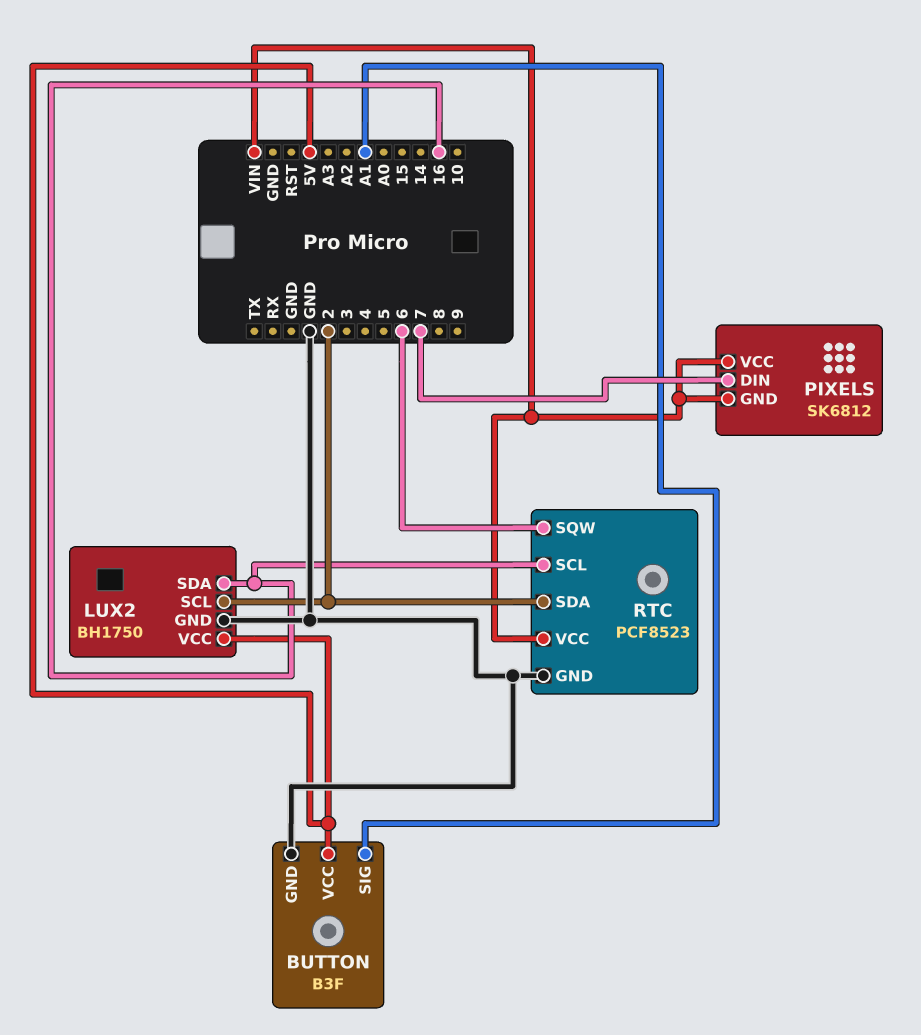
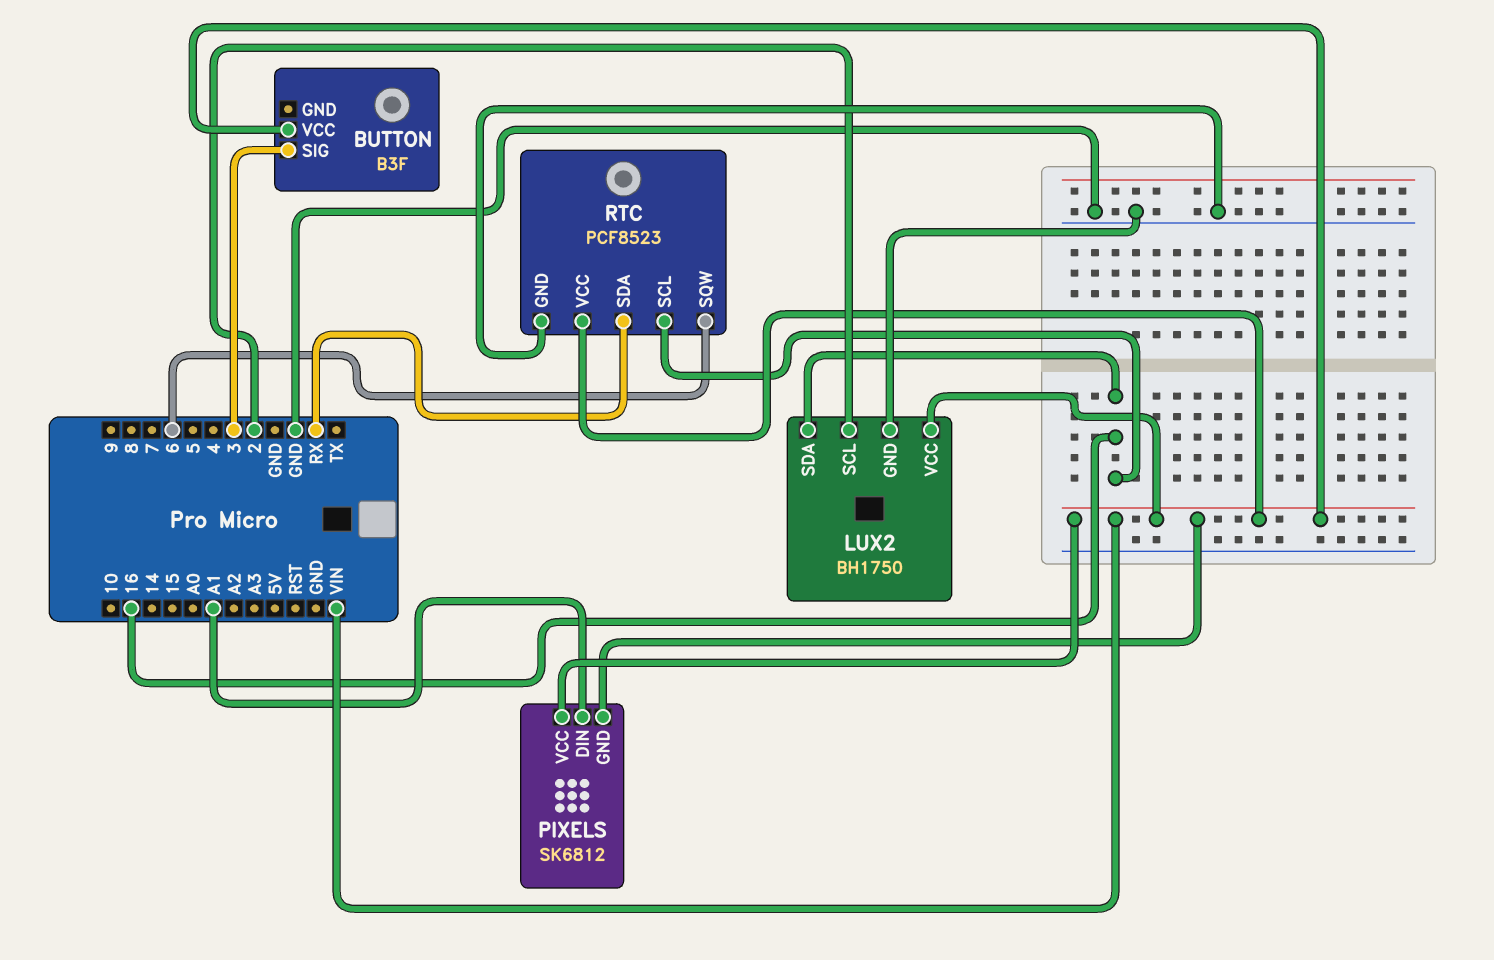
BUTTON pin GND: GND -> none
BUTTON pin SIG: A1 -> 3
BUTTON pin VCC: 5V -> VIN
LUX2 pin VCC: 5V -> VIN
PIXELS pin DIN: 7 -> A1
RTC pin SDA: 2 -> RX

